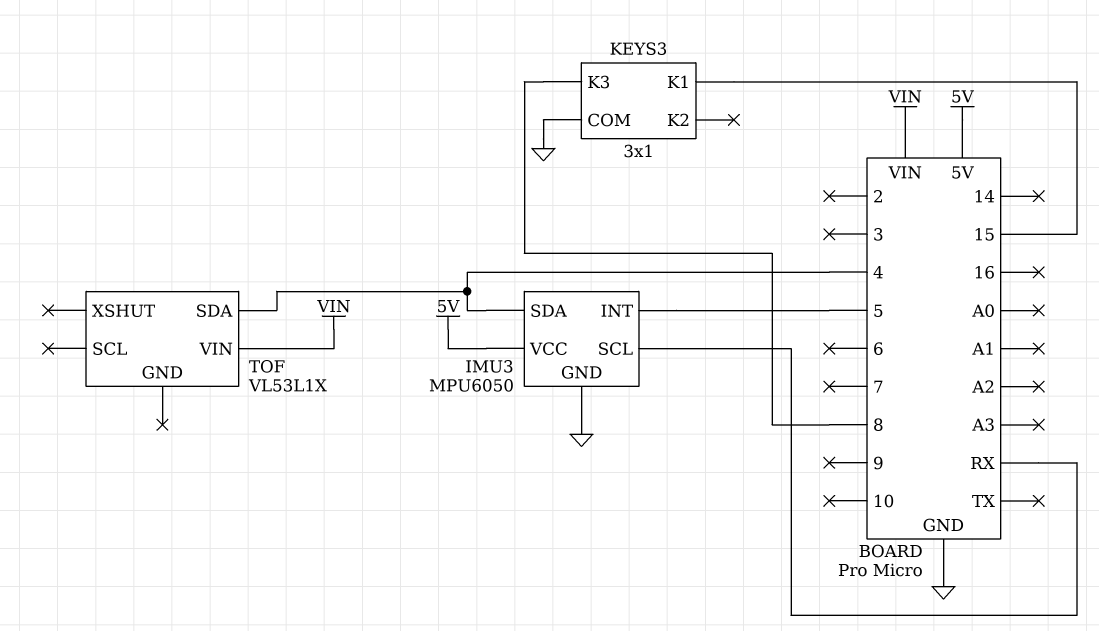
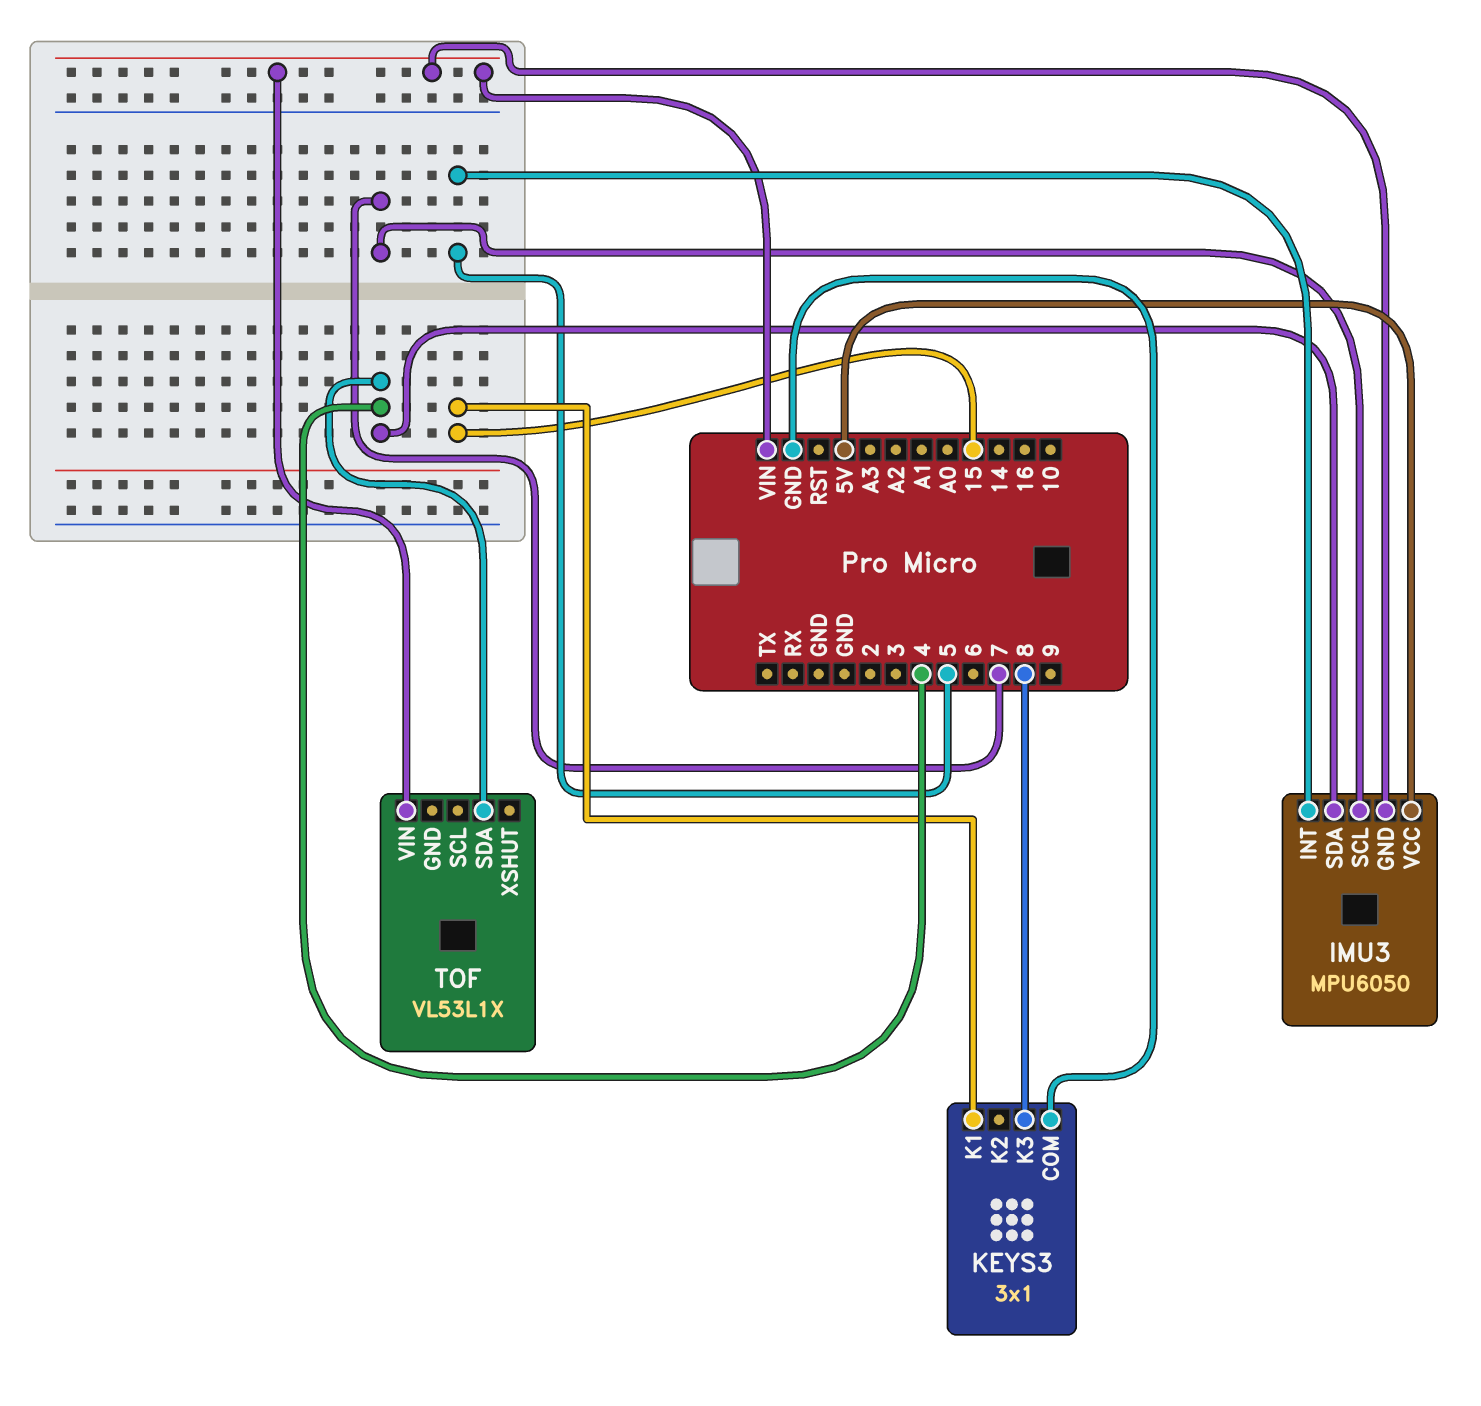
IMU3 pin GND: GND -> VIN
IMU3 pin SCL: RX -> 7

